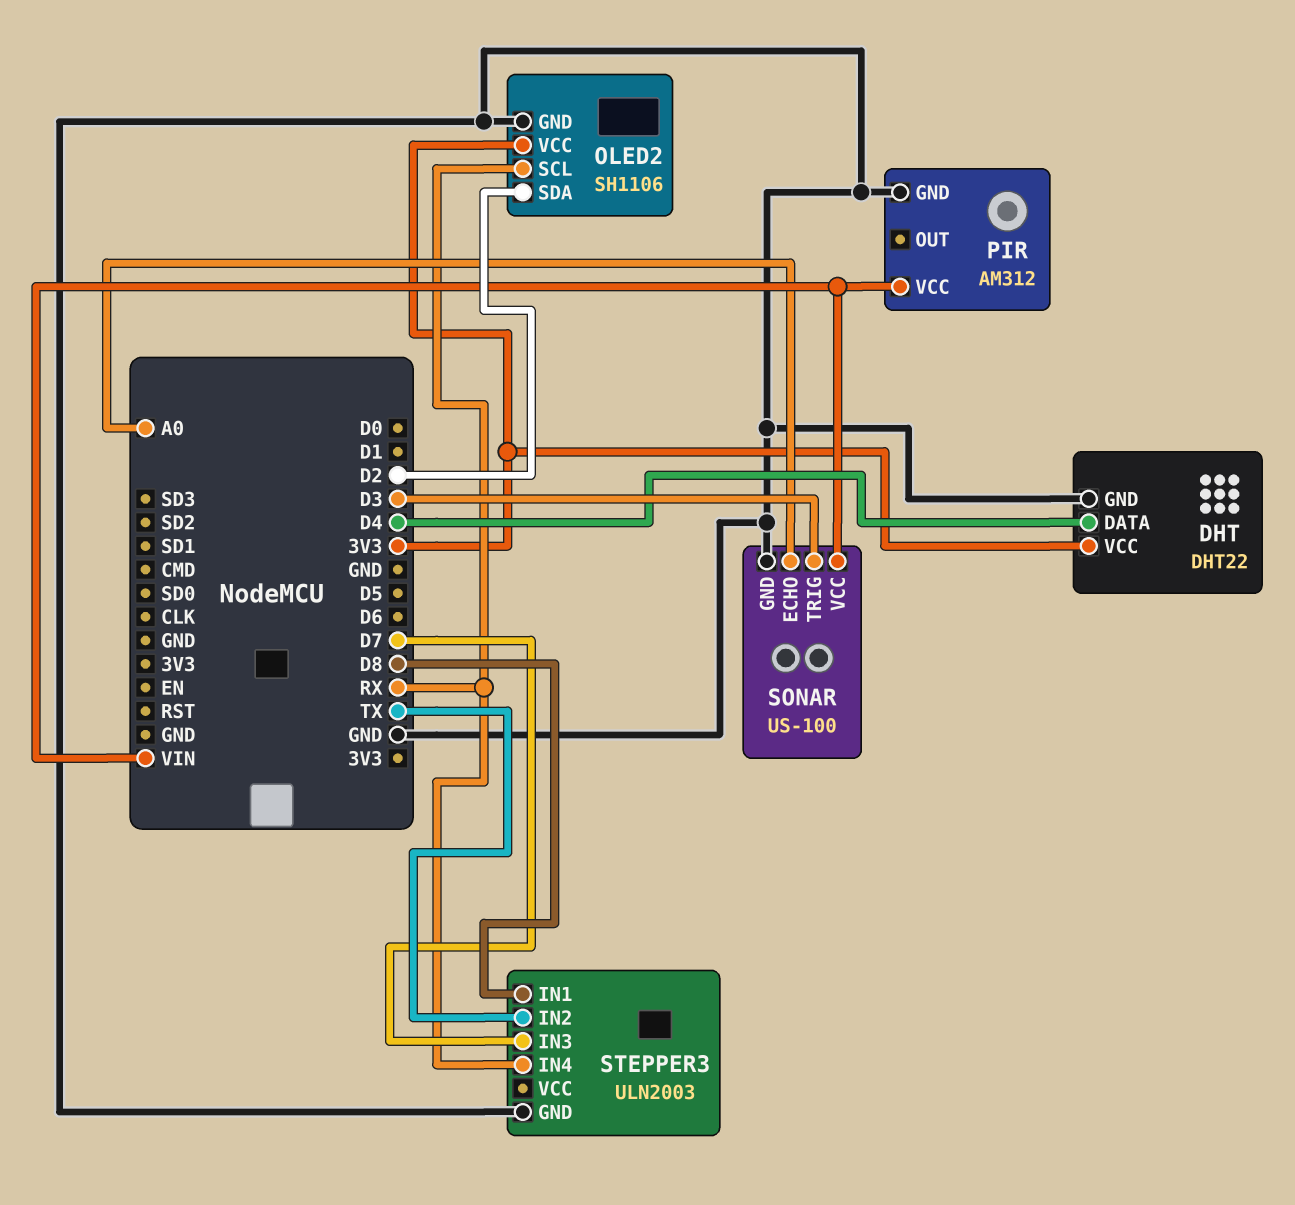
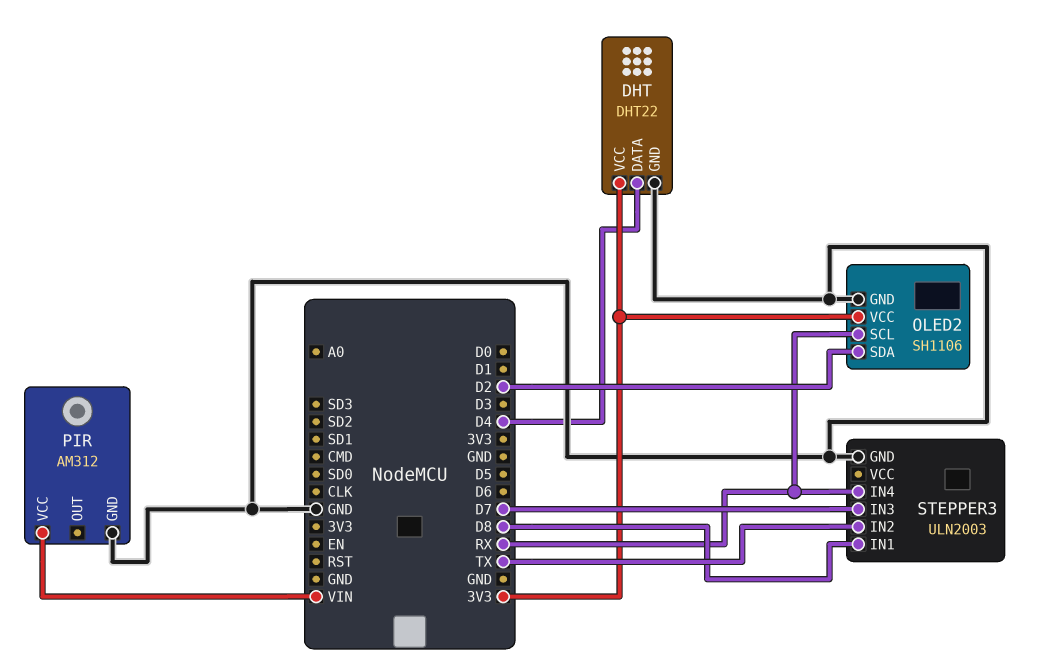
SONAR: US-100 -> none
SONAR pin ECHO: A0 -> none
SONAR pin GND: GND -> none
SONAR pin TRIG: D3 -> none
SONAR pin VCC: VIN -> none

